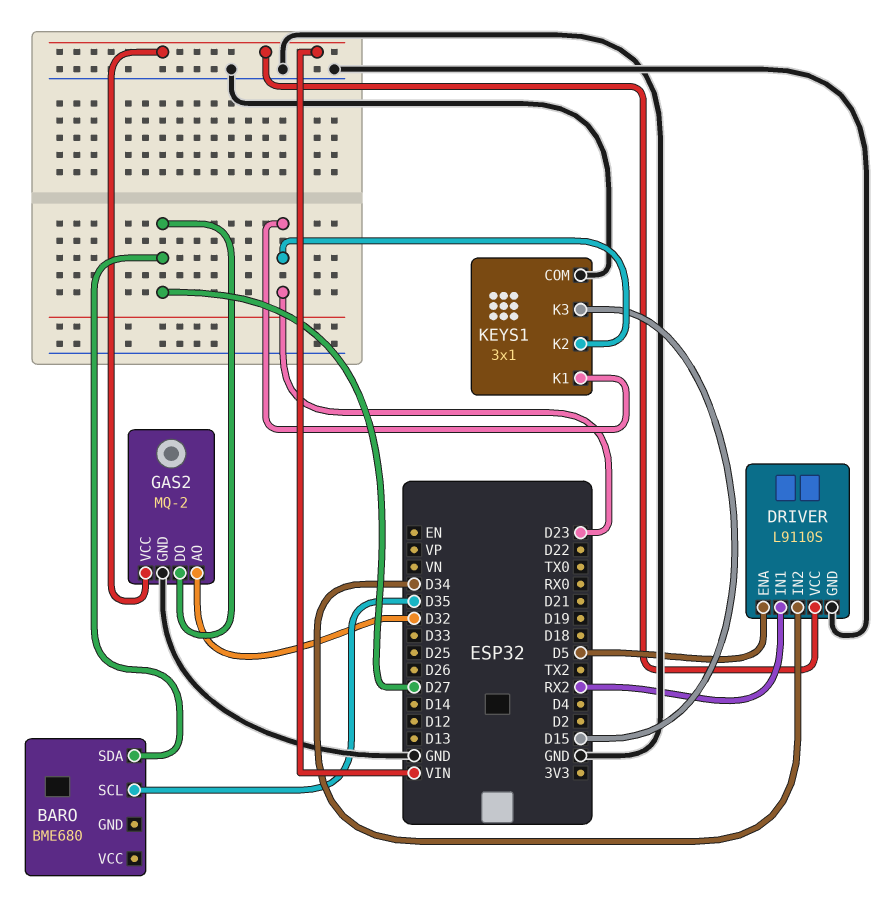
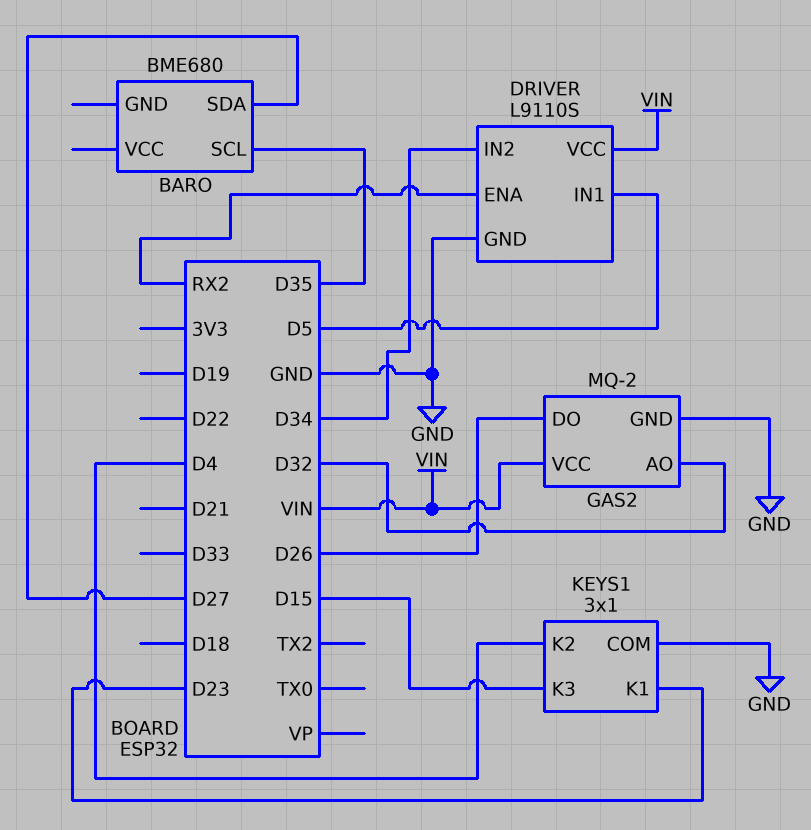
DRIVER pin ENA: D5 -> RX2
DRIVER pin IN1: RX2 -> D5
GAS2 pin DO: D27 -> D26
KEYS1 pin K2: D23 -> D4

